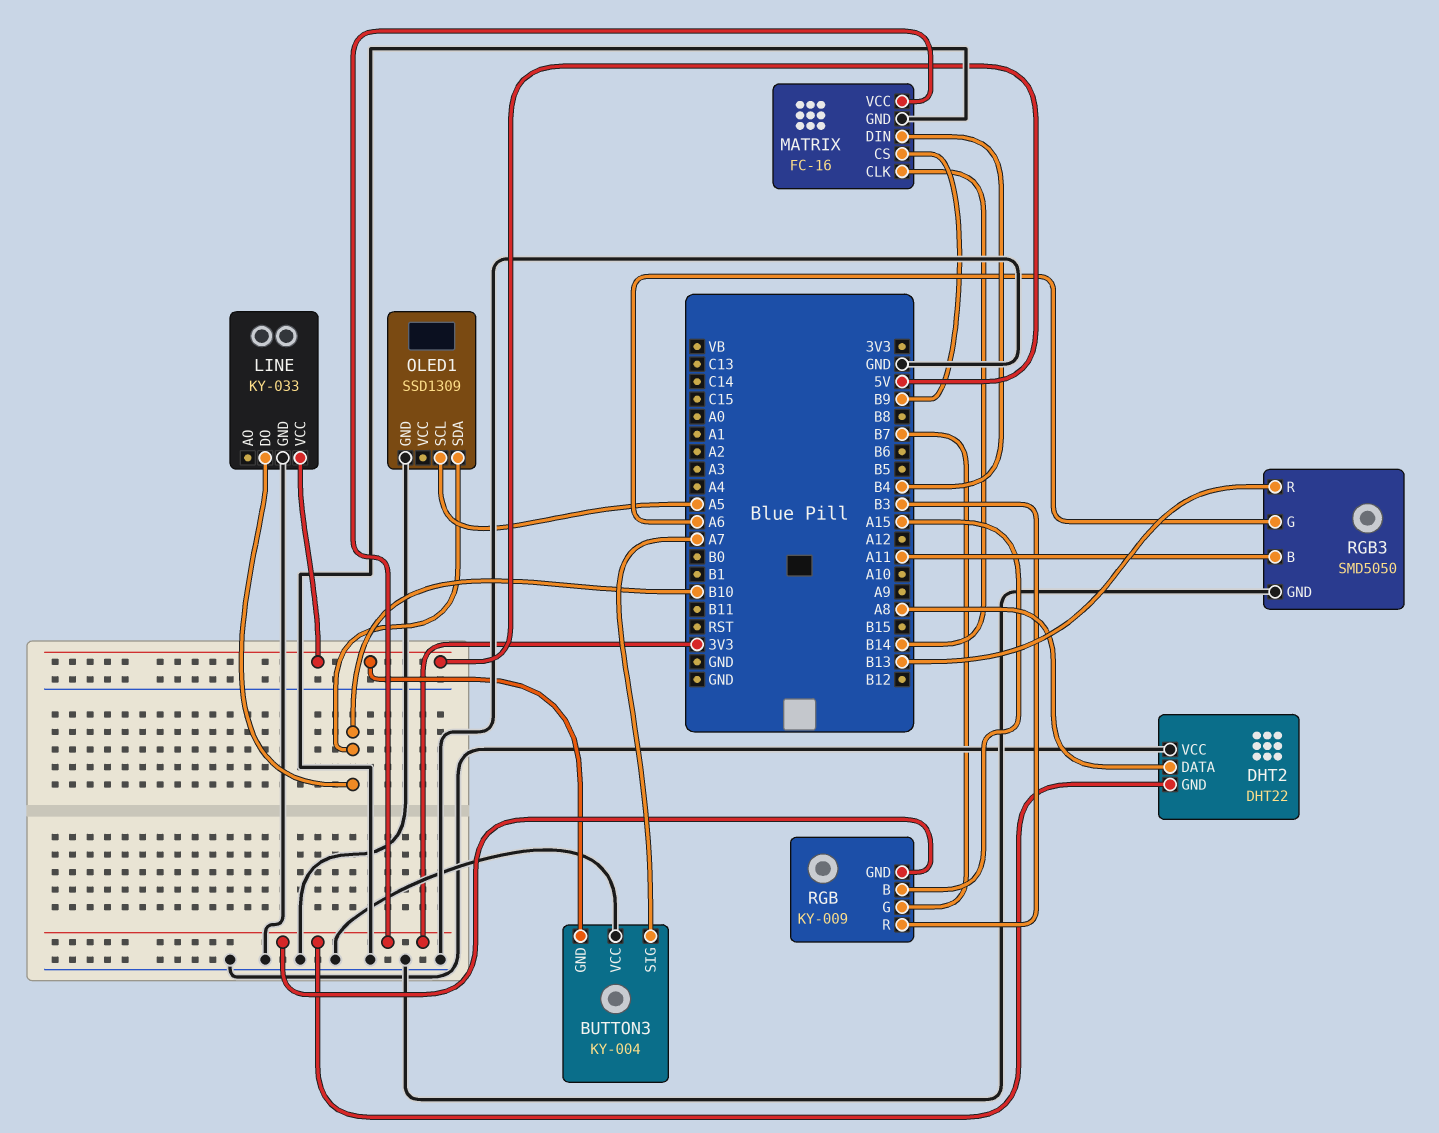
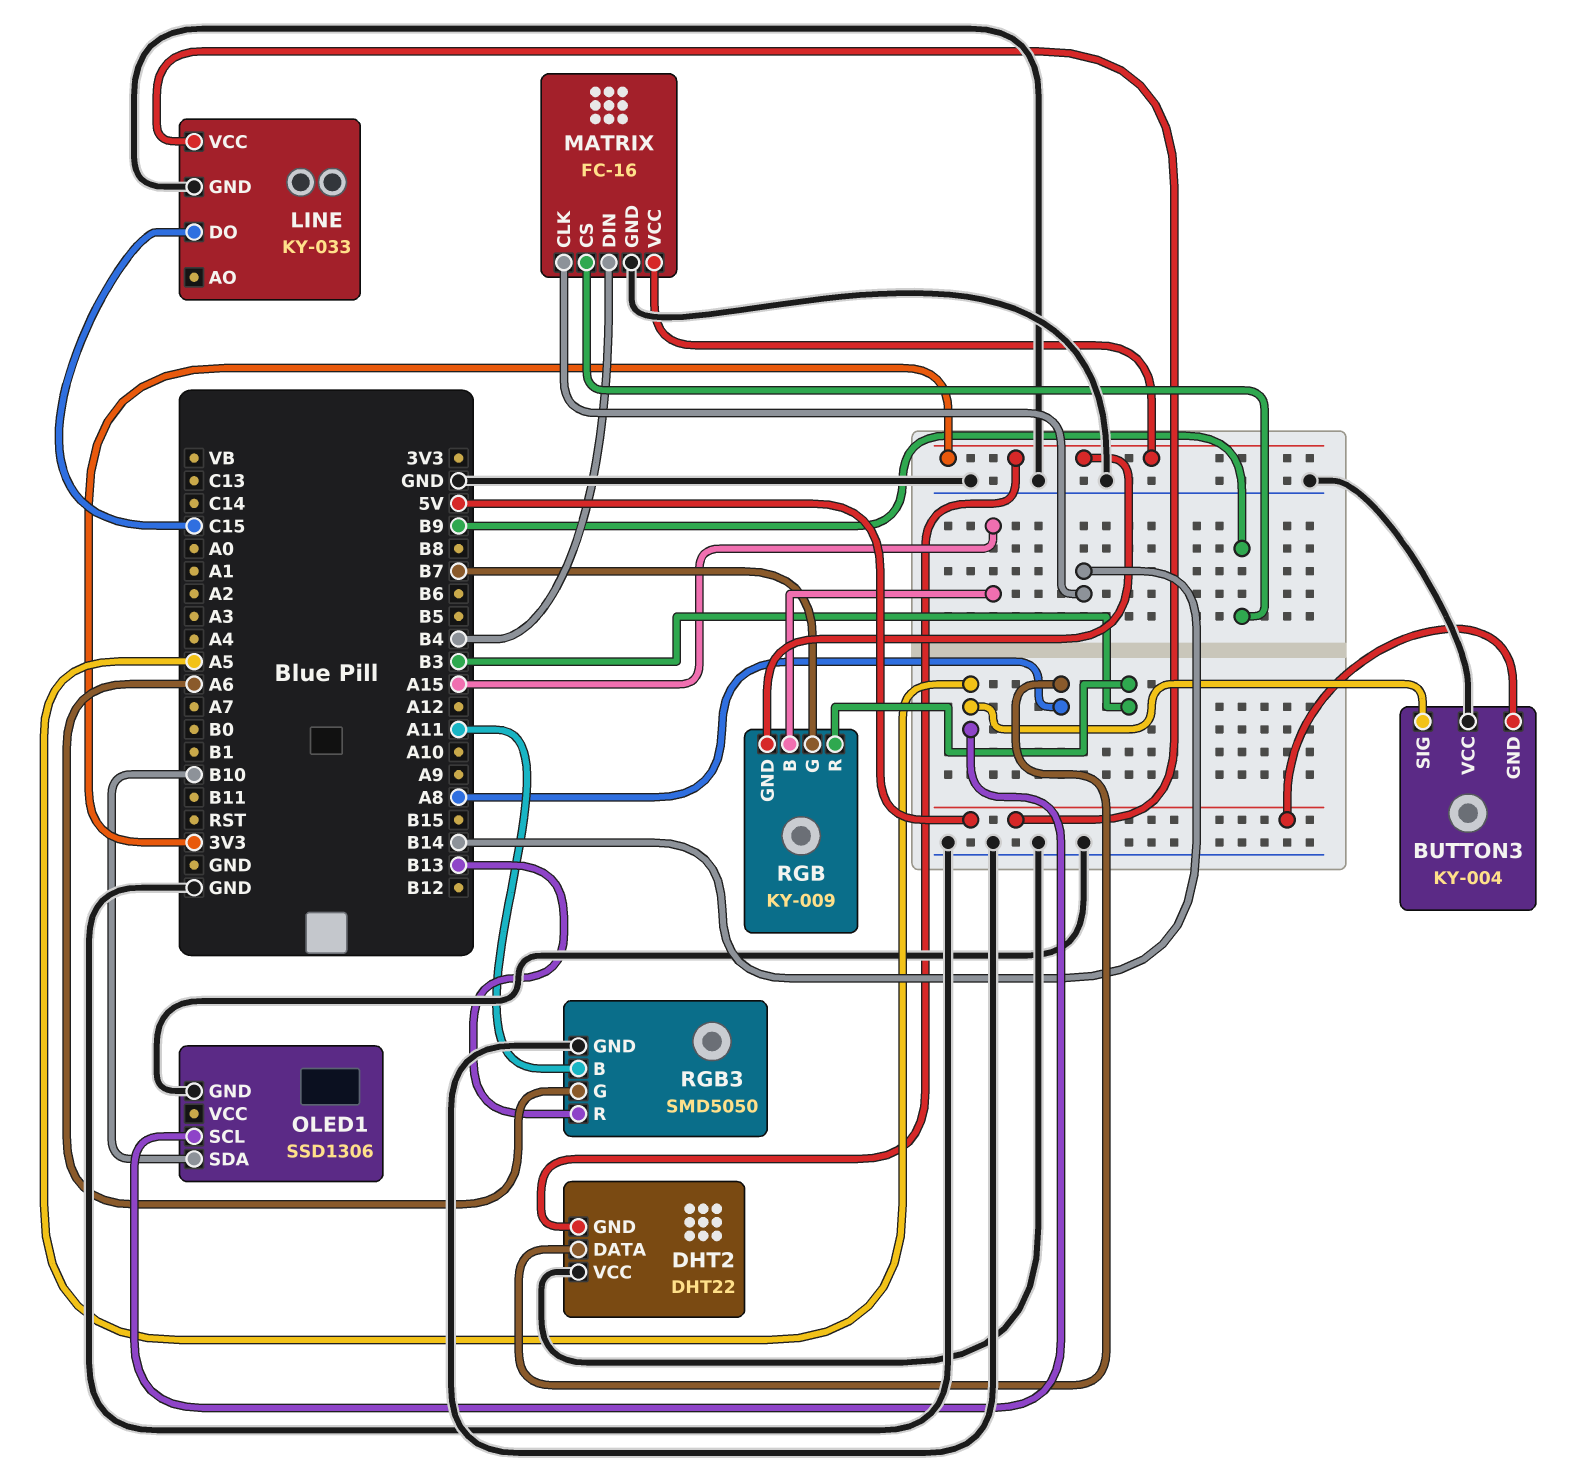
BUTTON3 pin SIG: A7 -> A5
LINE pin DO: B10 -> C15
OLED1: SSD1309 -> SSD1306

